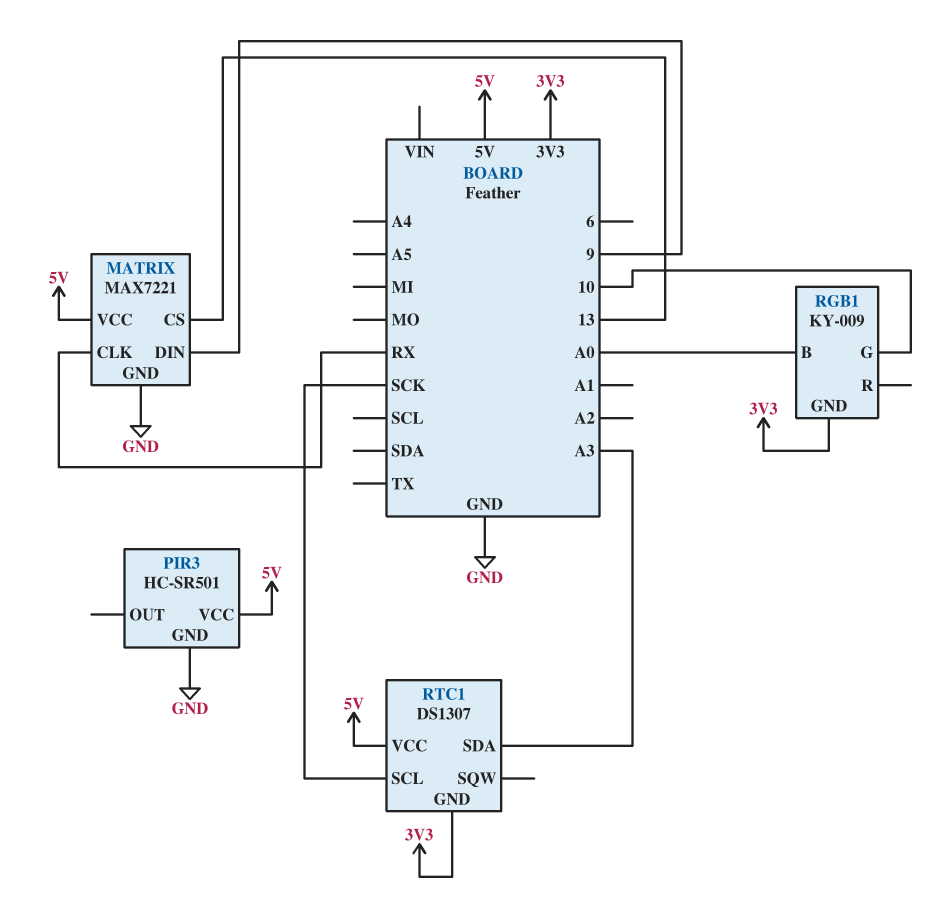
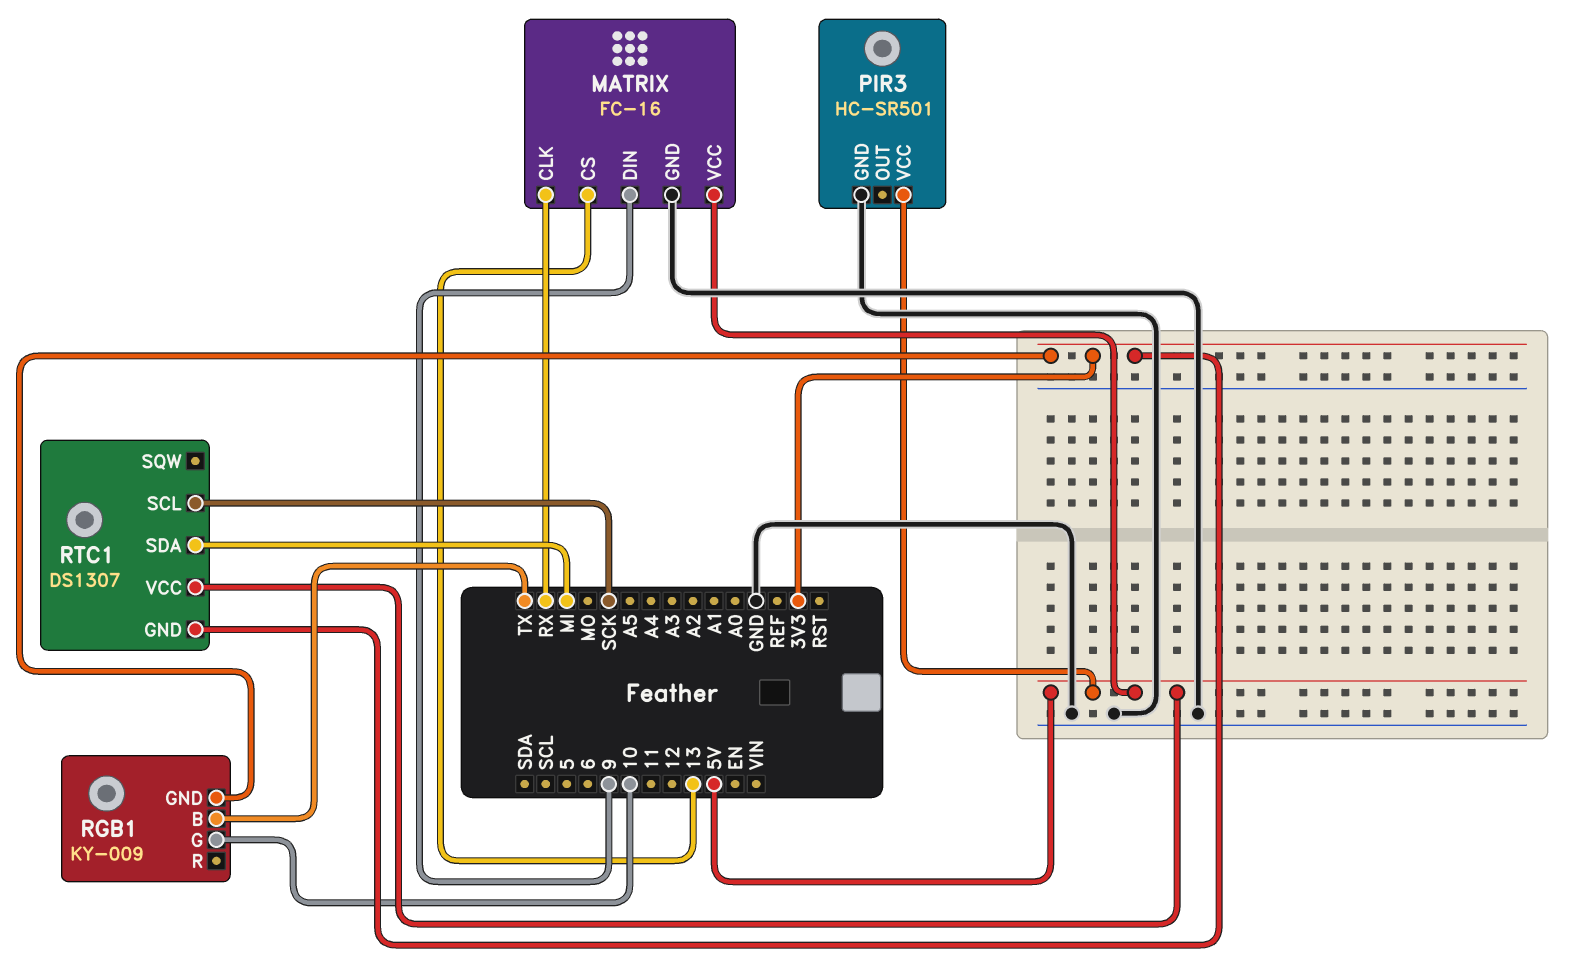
MATRIX: MAX7221 -> FC-16
RGB1 pin B: A0 -> TX
RTC1 pin SDA: A3 -> MI

